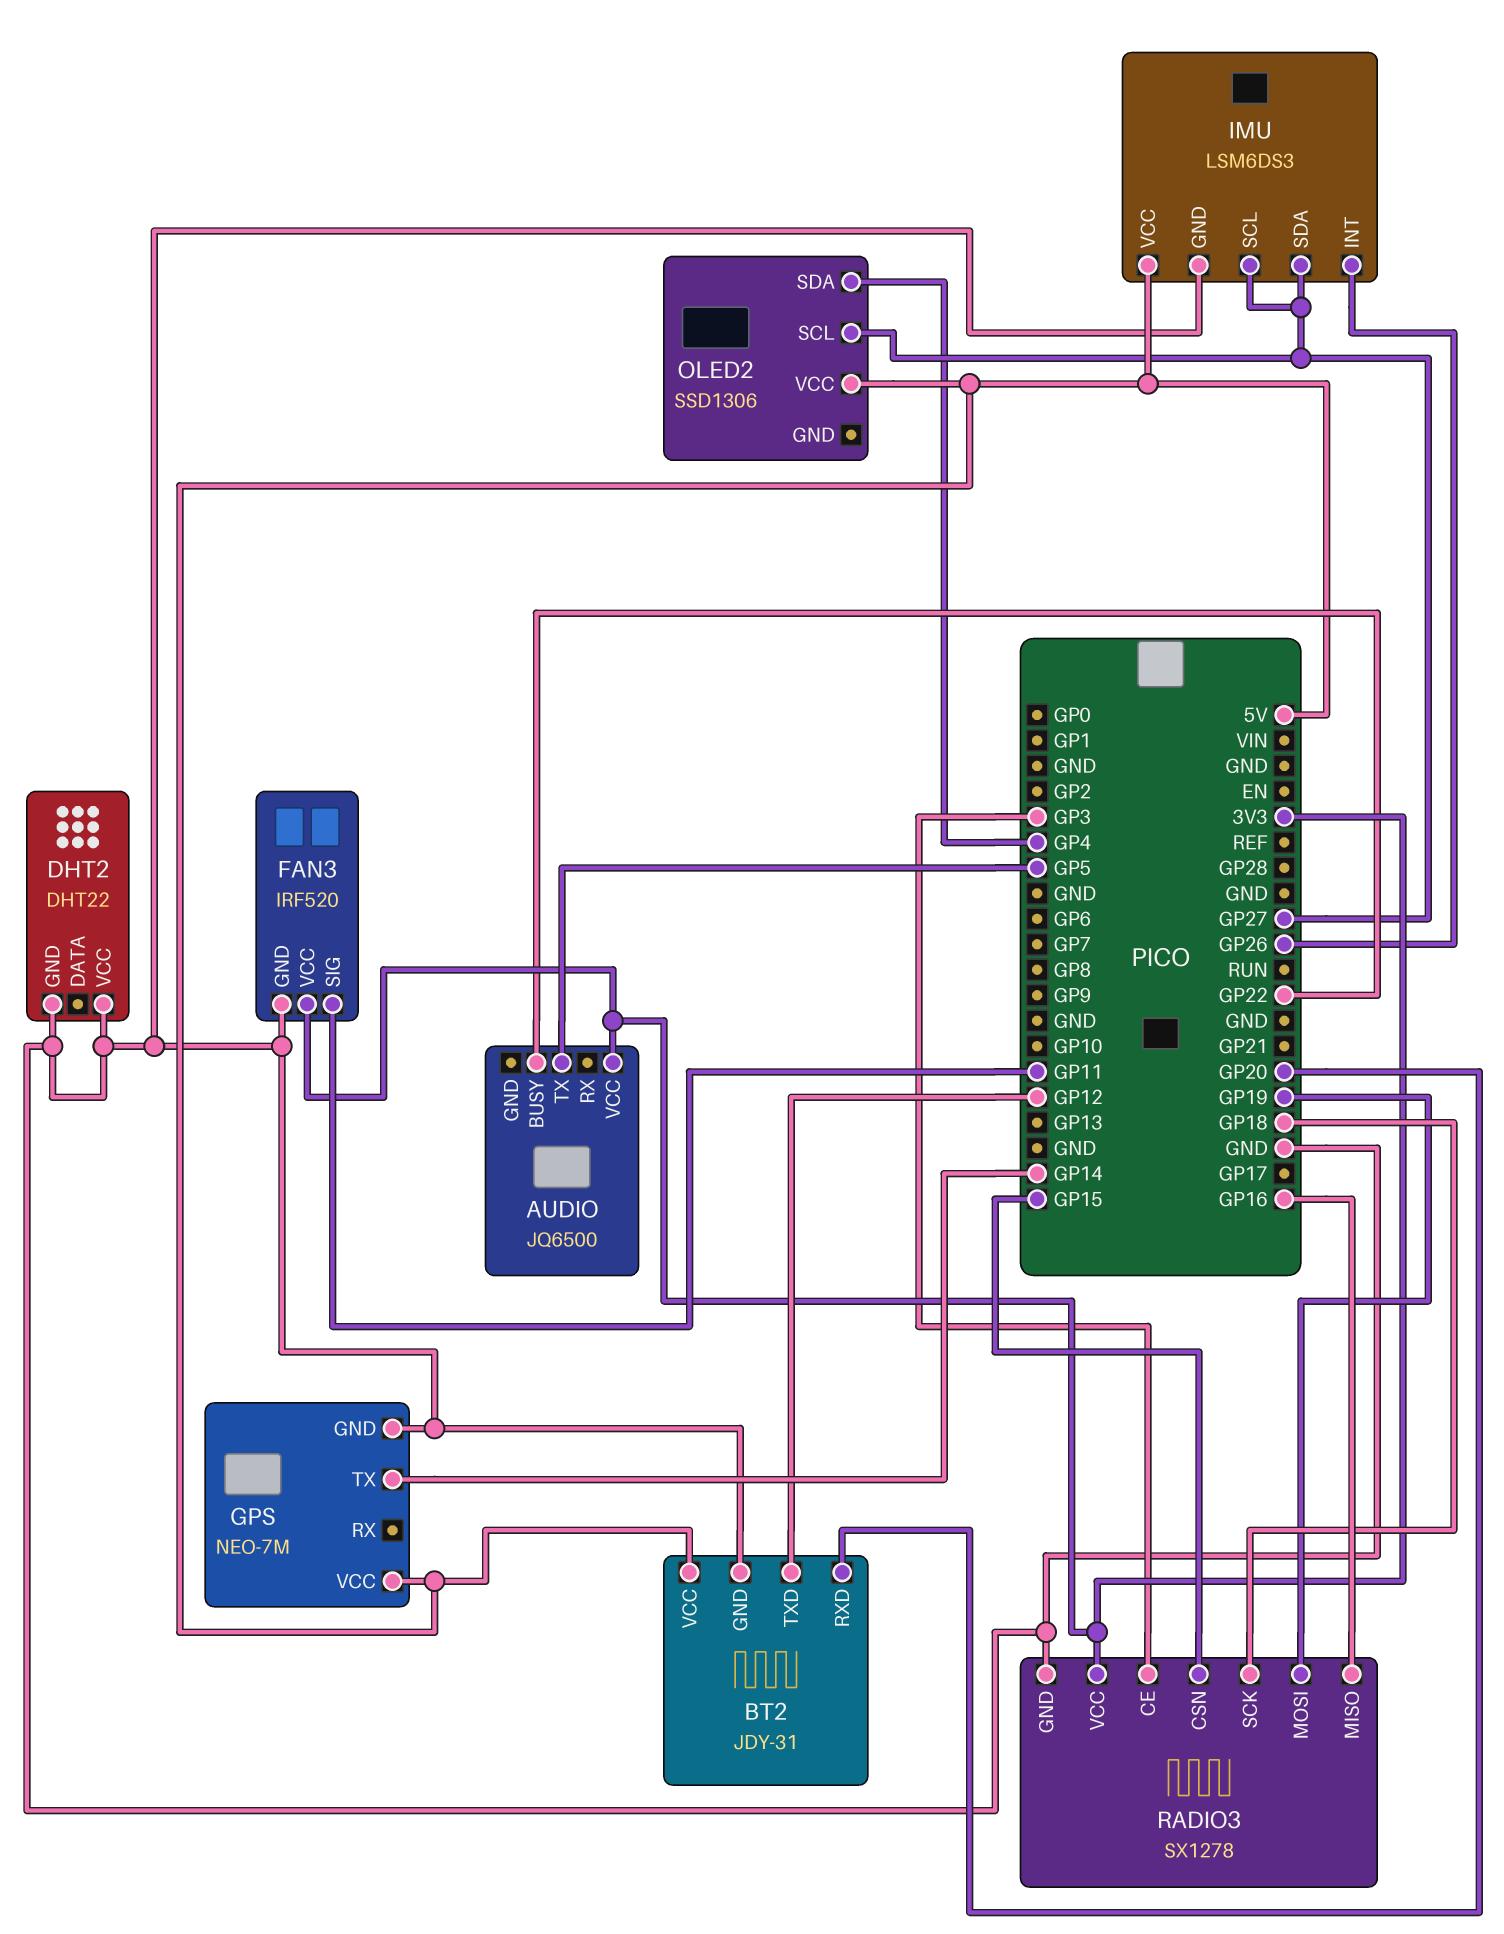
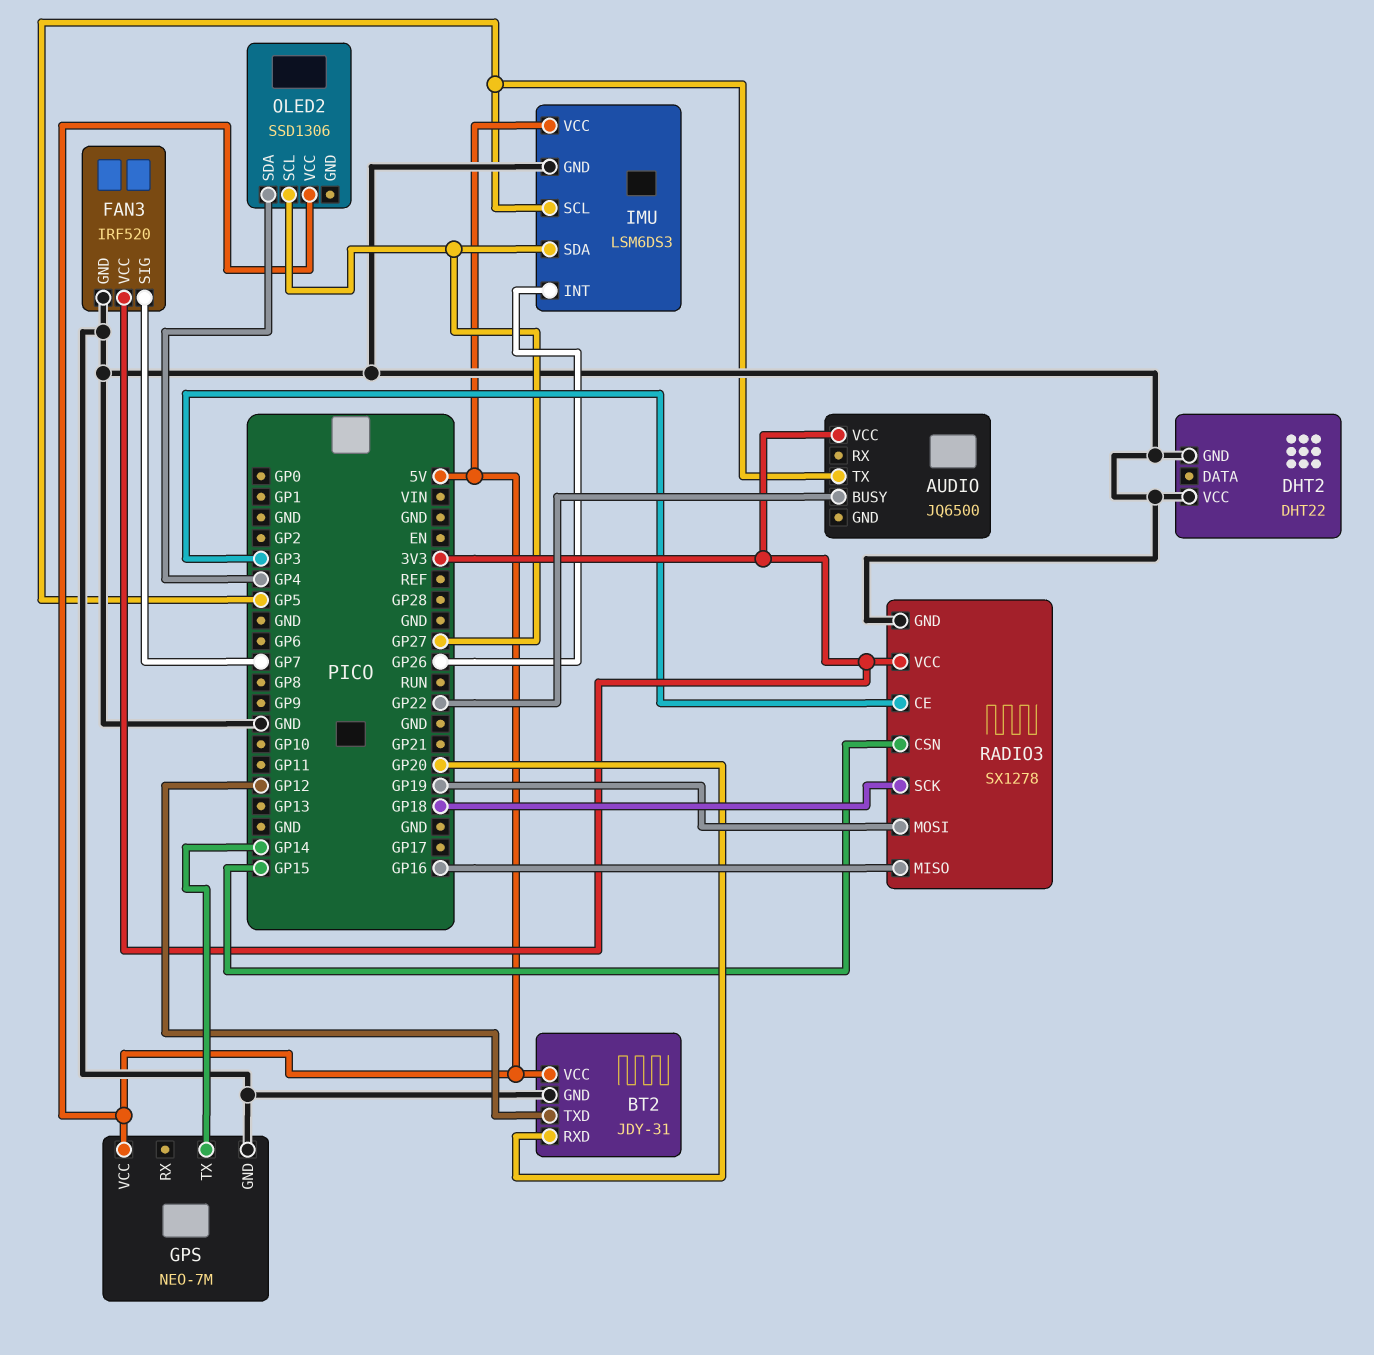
FAN3 pin SIG: GP11 -> GP7
IMU pin SCL: GP27 -> GP5

